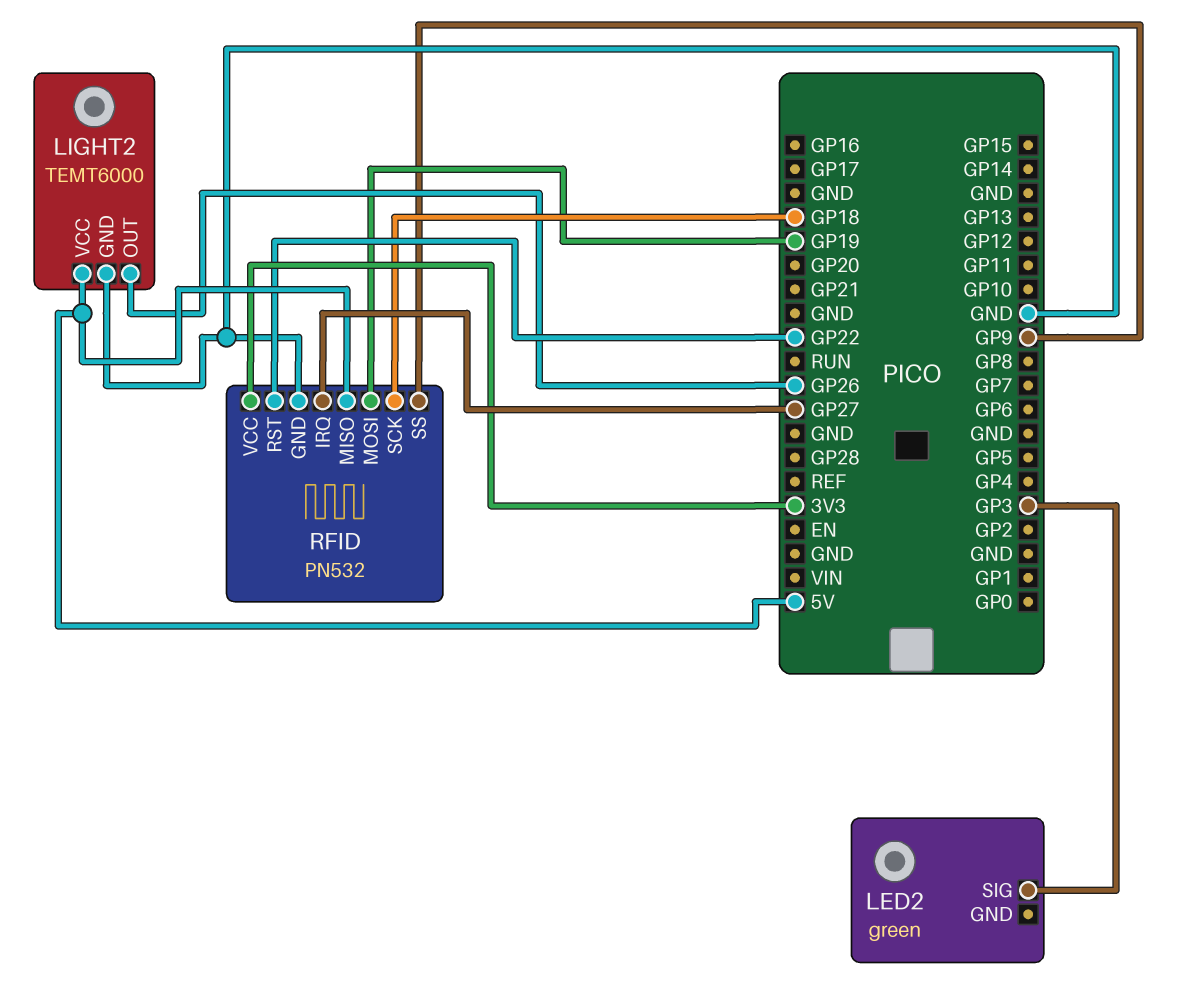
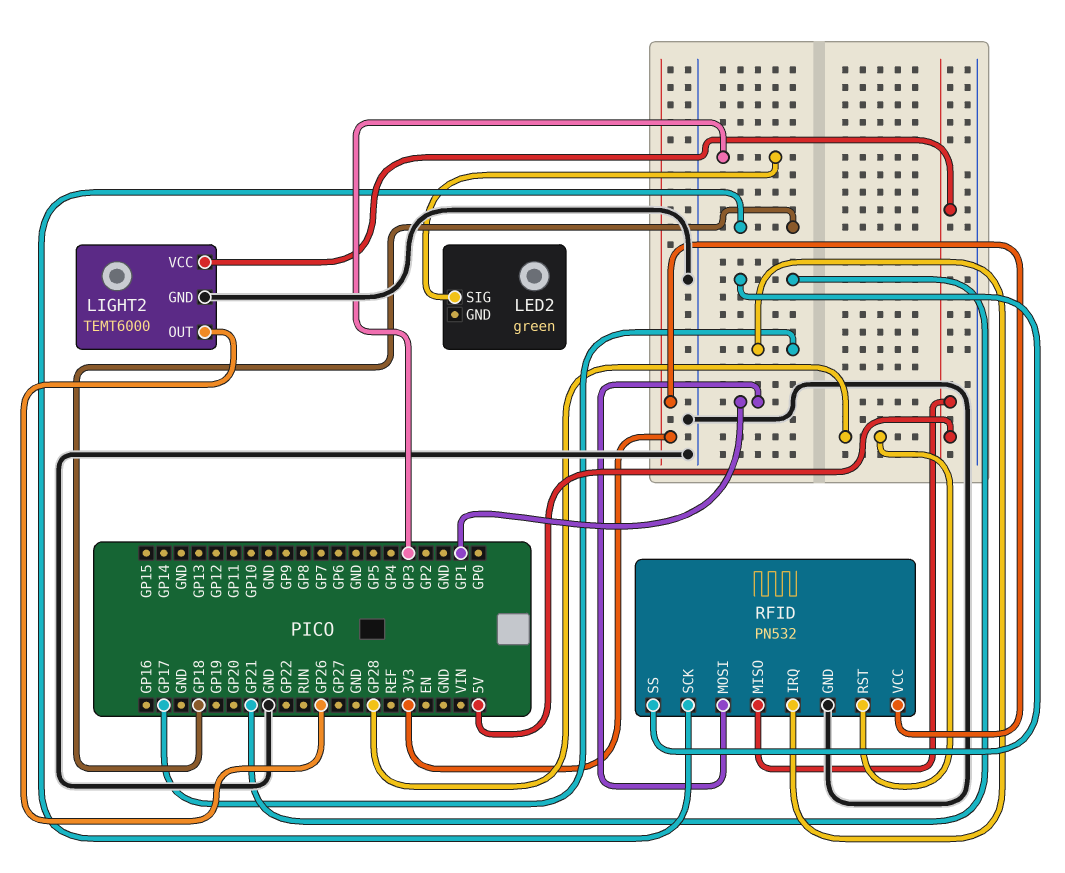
RFID pin IRQ: GP27 -> GP17
RFID pin MOSI: GP19 -> GP1
RFID pin RST: GP22 -> GP28
RFID pin SS: GP9 -> GP21

